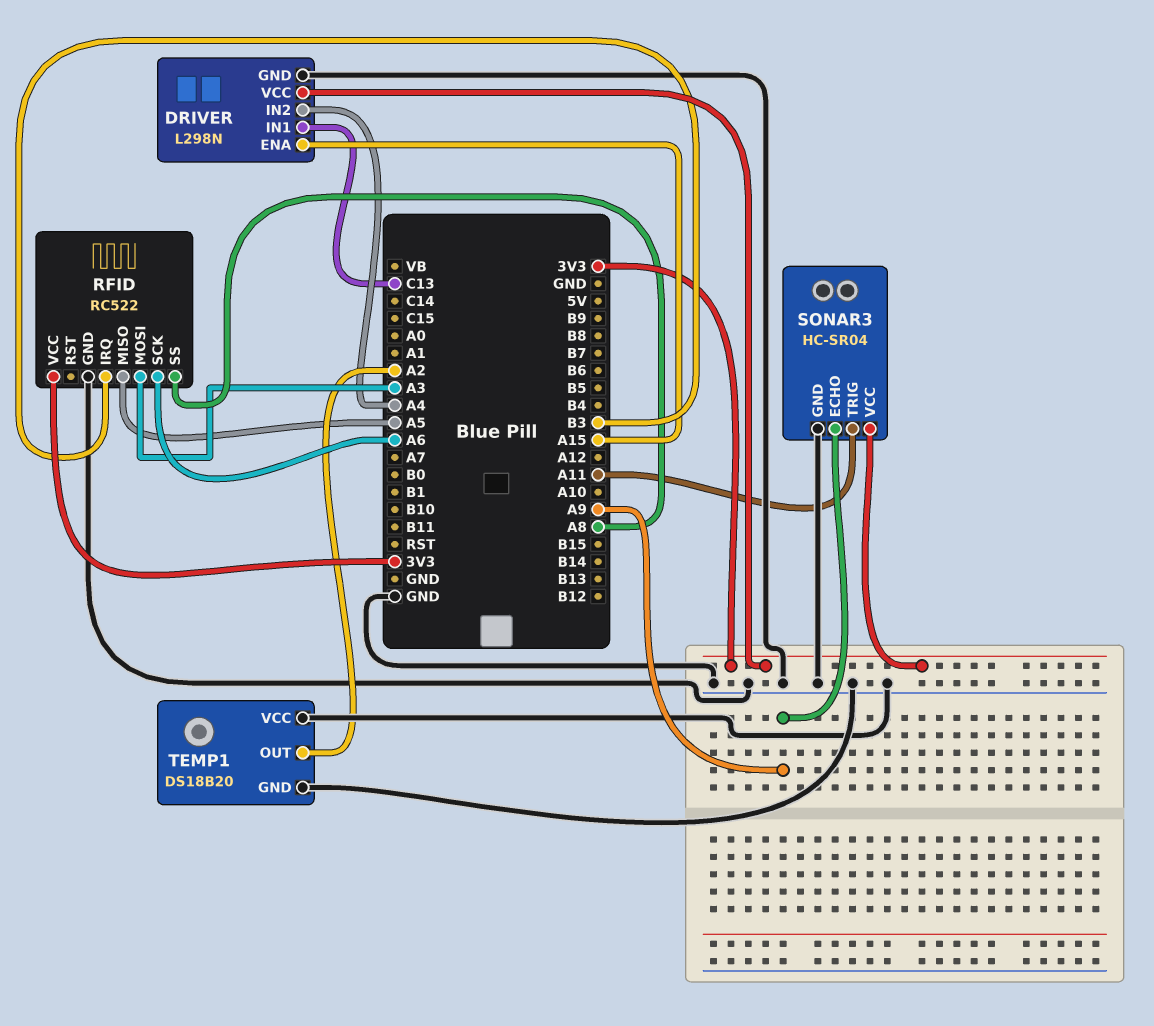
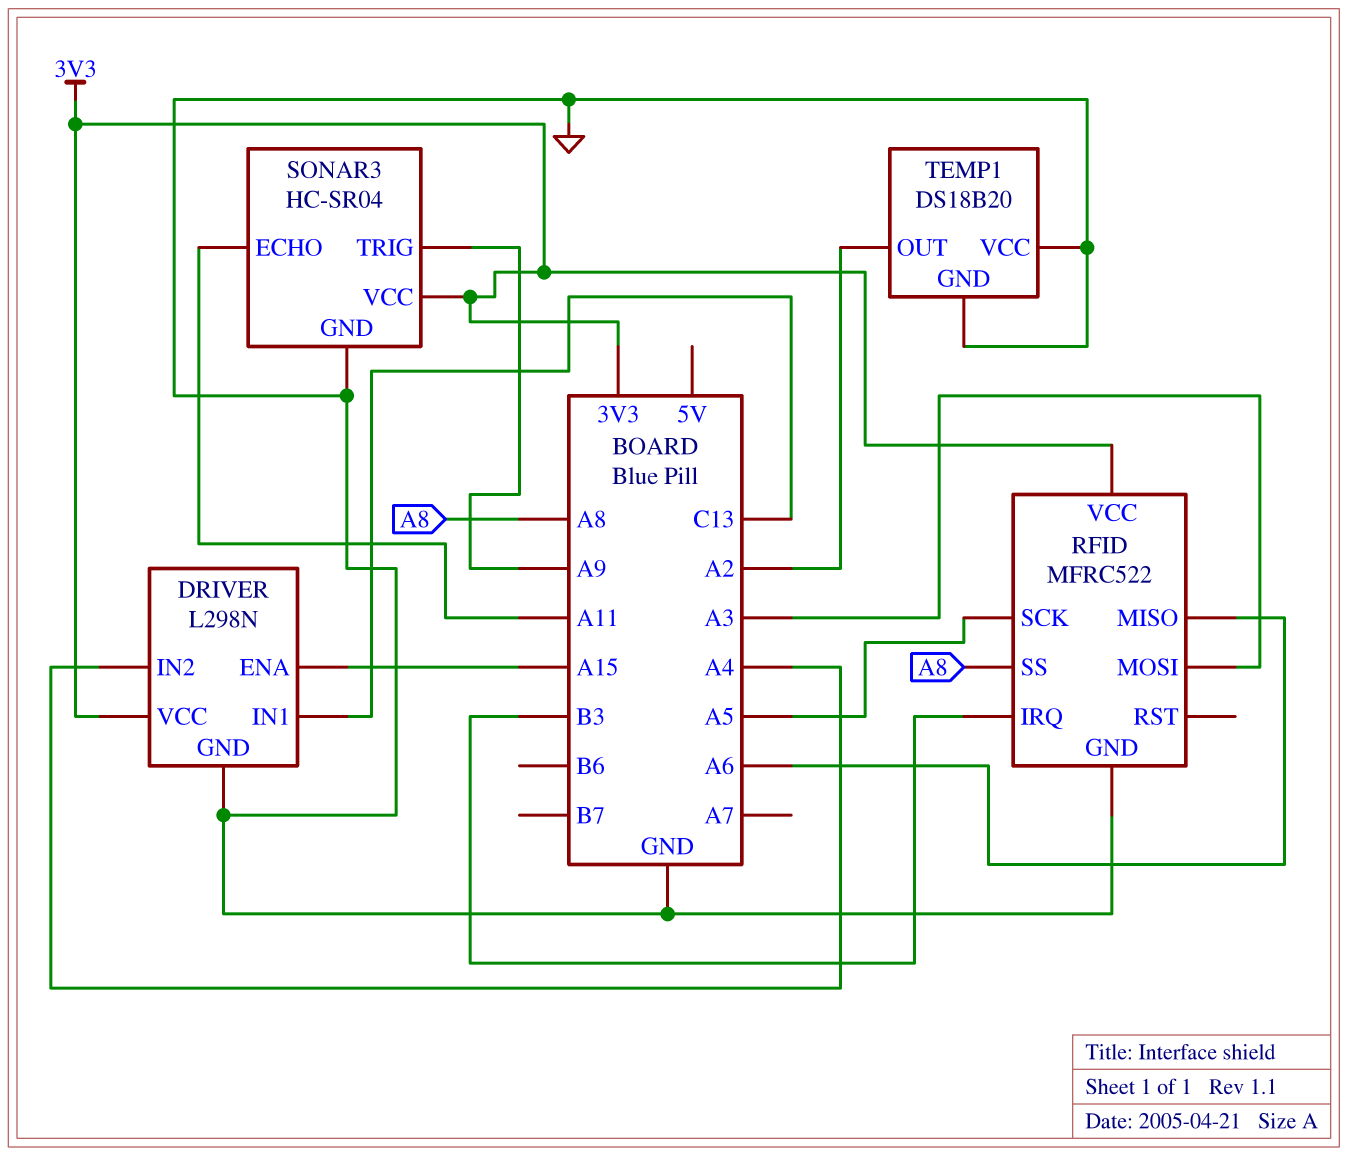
RFID: RC522 -> MFRC522
RFID pin MISO: A5 -> A6
RFID pin SCK: A6 -> A5
SONAR3 pin ECHO: A9 -> A11
SONAR3 pin TRIG: A11 -> A9

